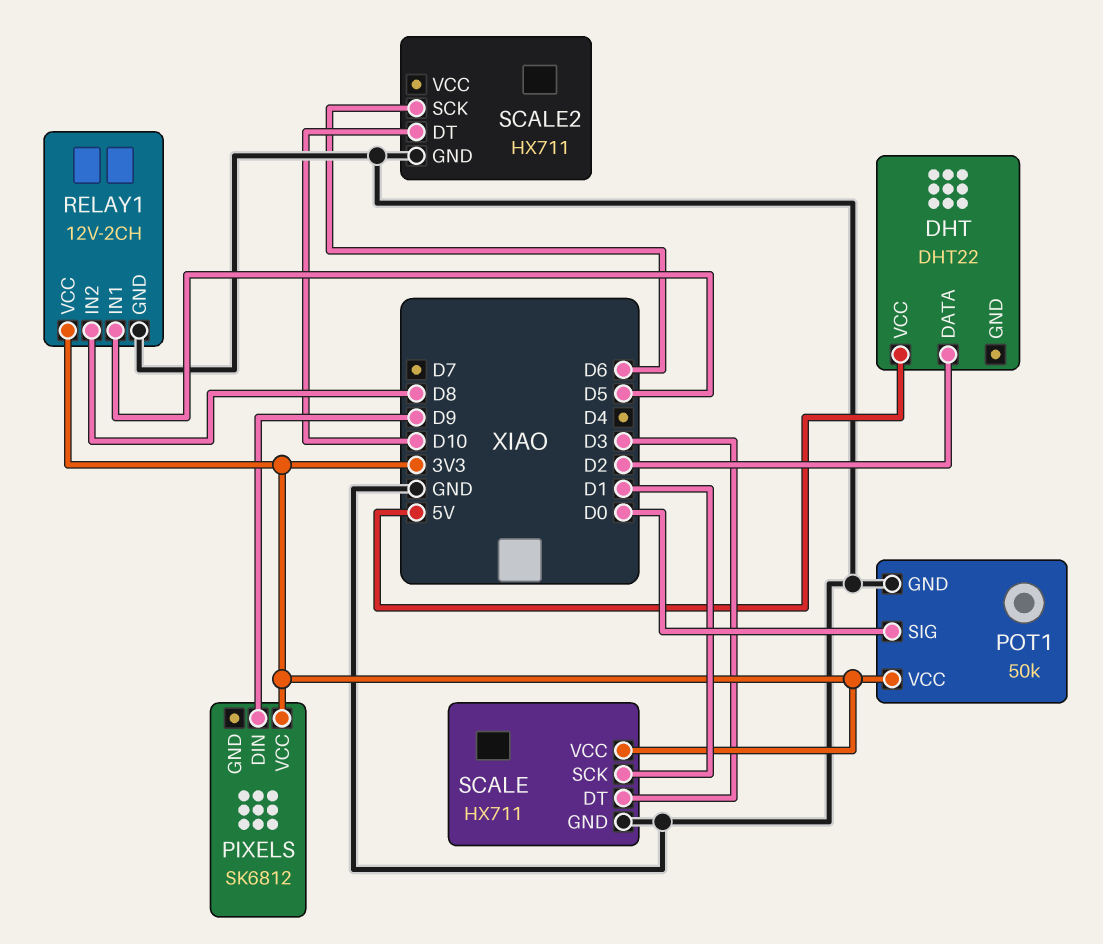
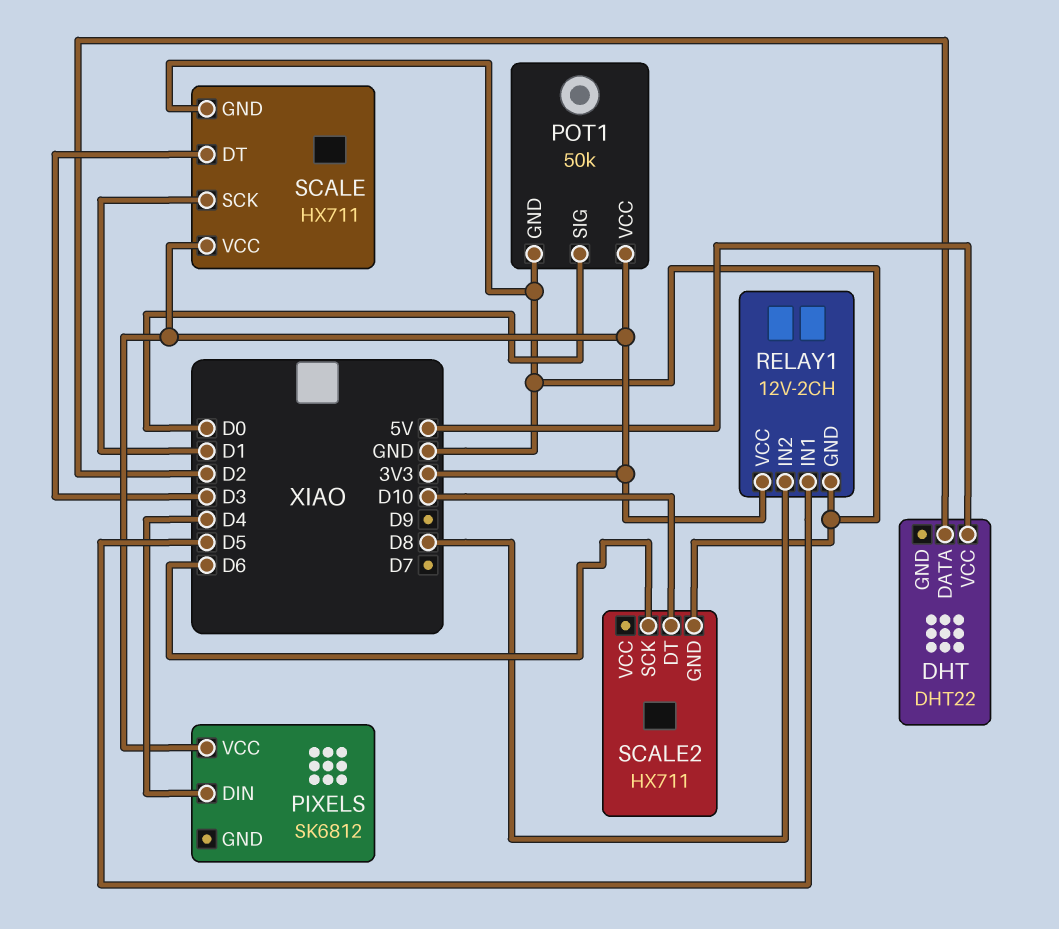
PIXELS pin DIN: D9 -> D4

